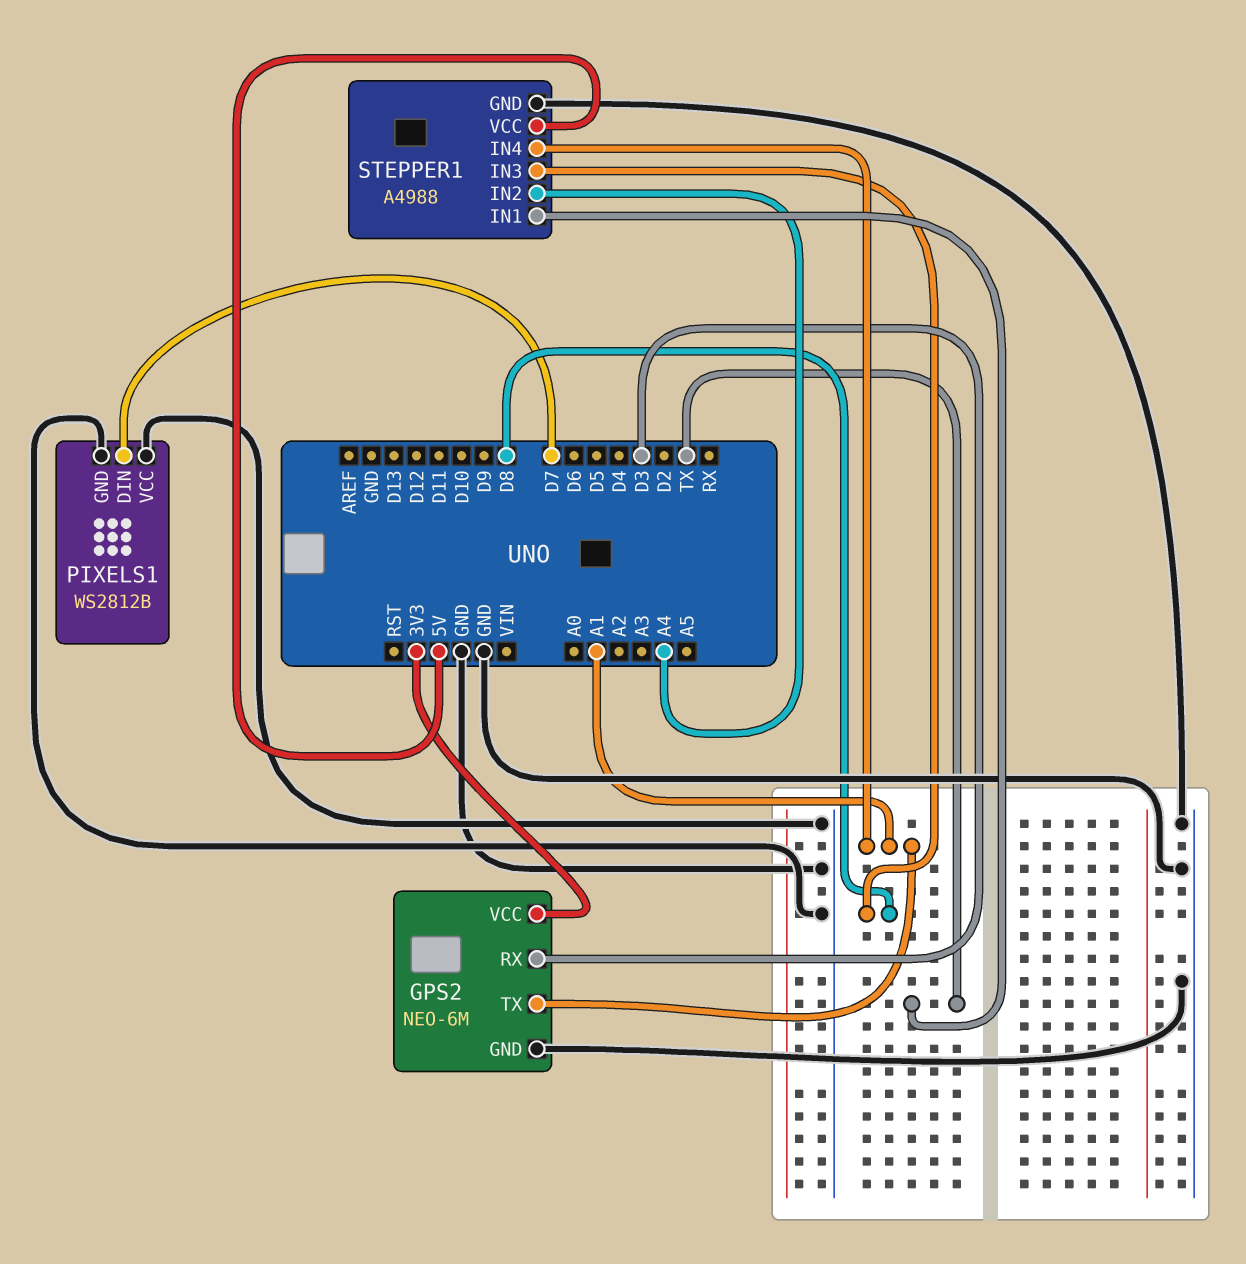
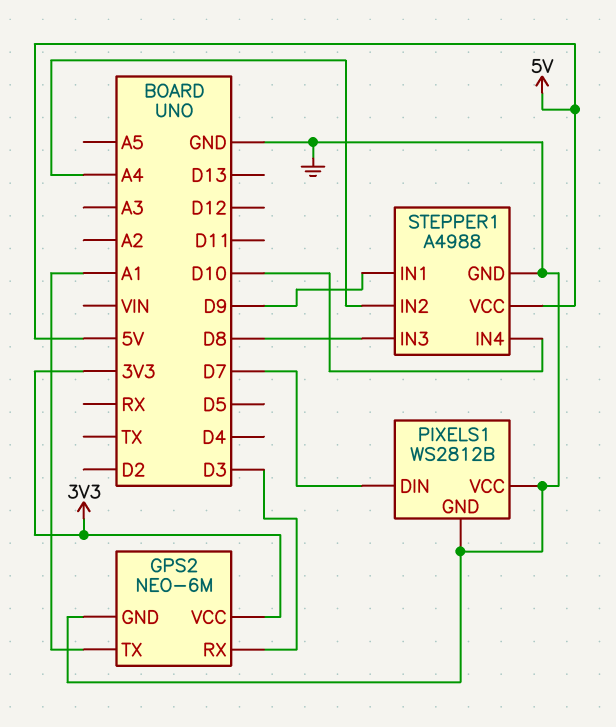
STEPPER1 pin IN1: TX -> D9
STEPPER1 pin IN4: A1 -> D10

